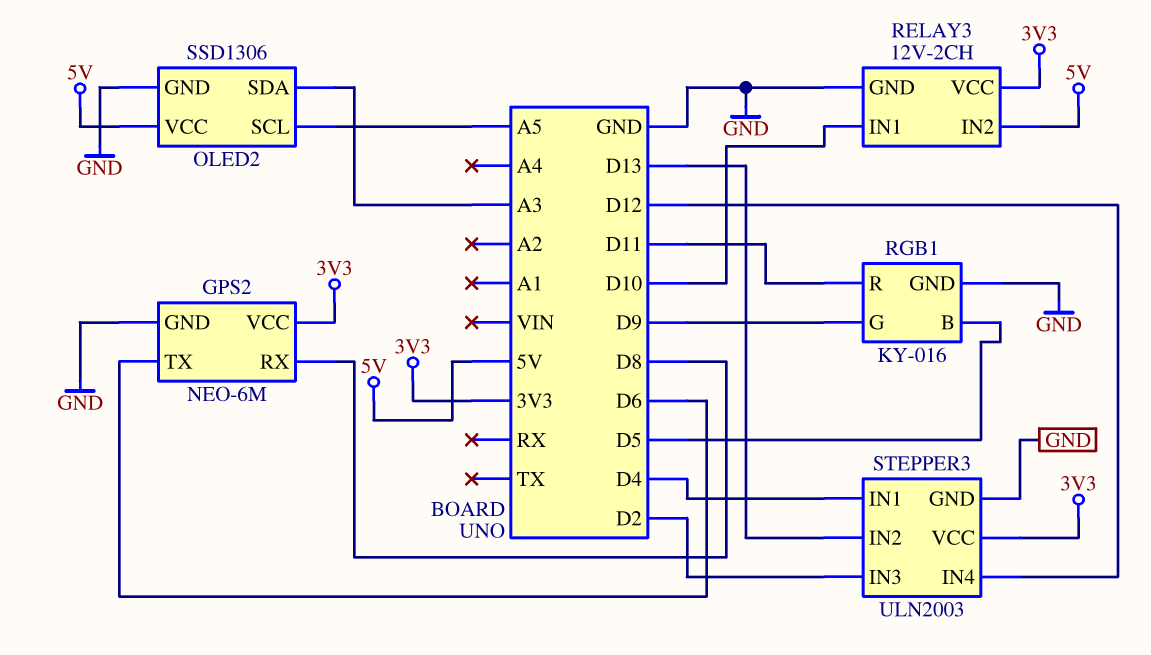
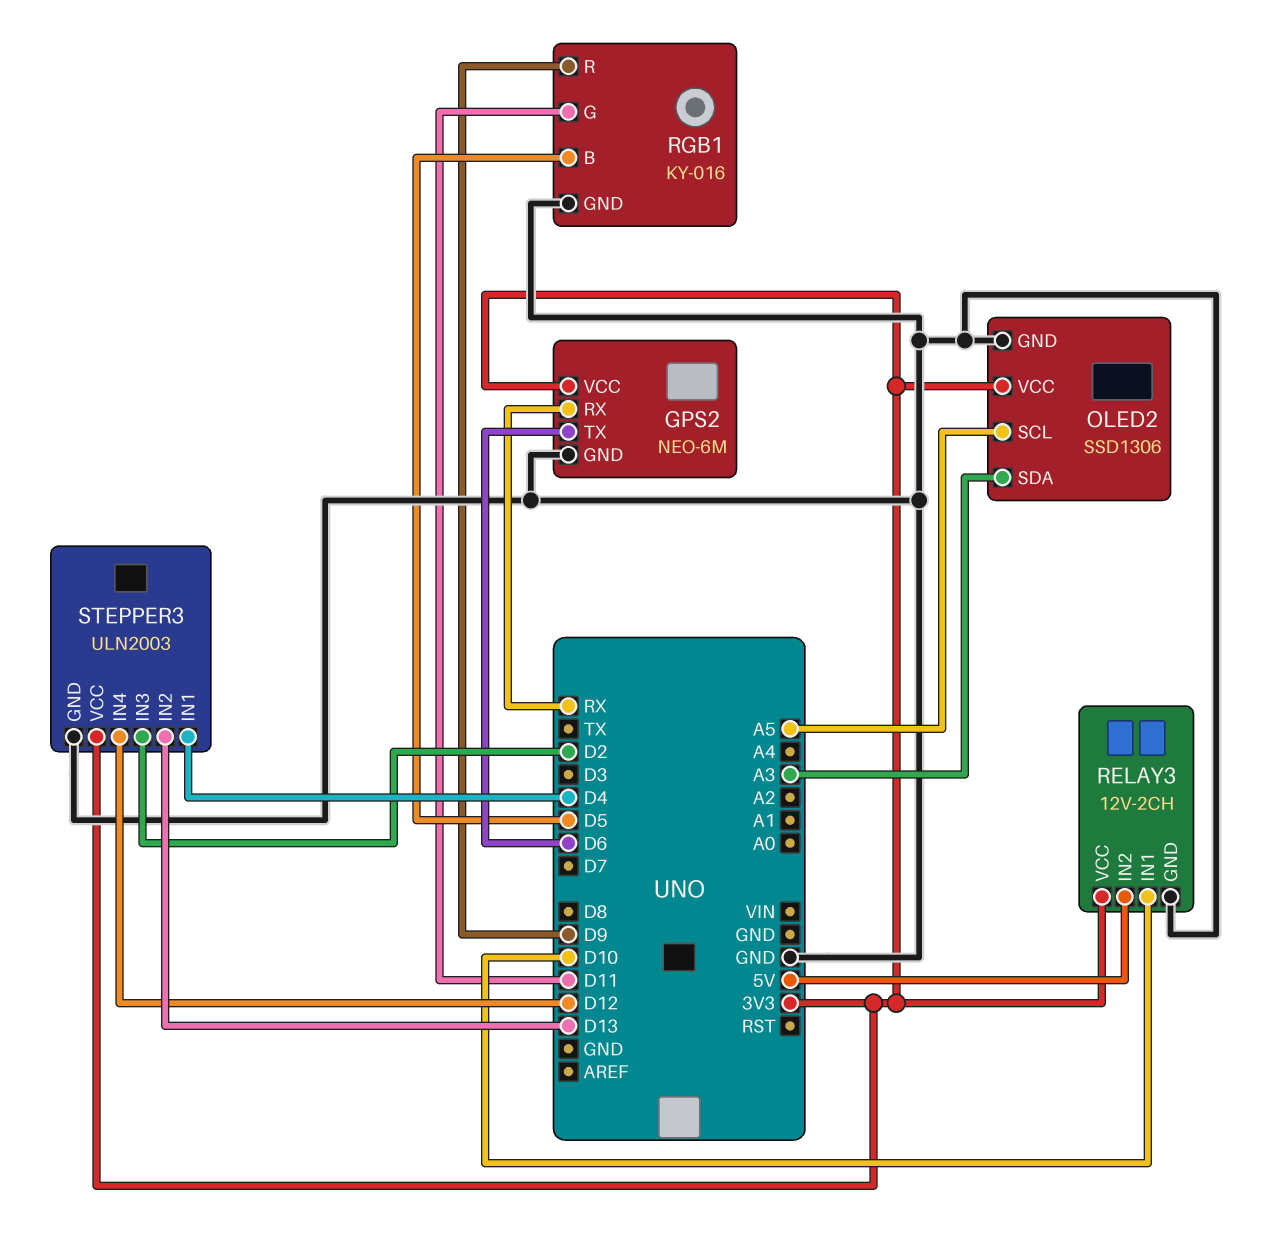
GPS2 pin RX: D8 -> RX
OLED2 pin VCC: 5V -> 3V3
RGB1 pin G: D9 -> D11
RGB1 pin R: D11 -> D9

